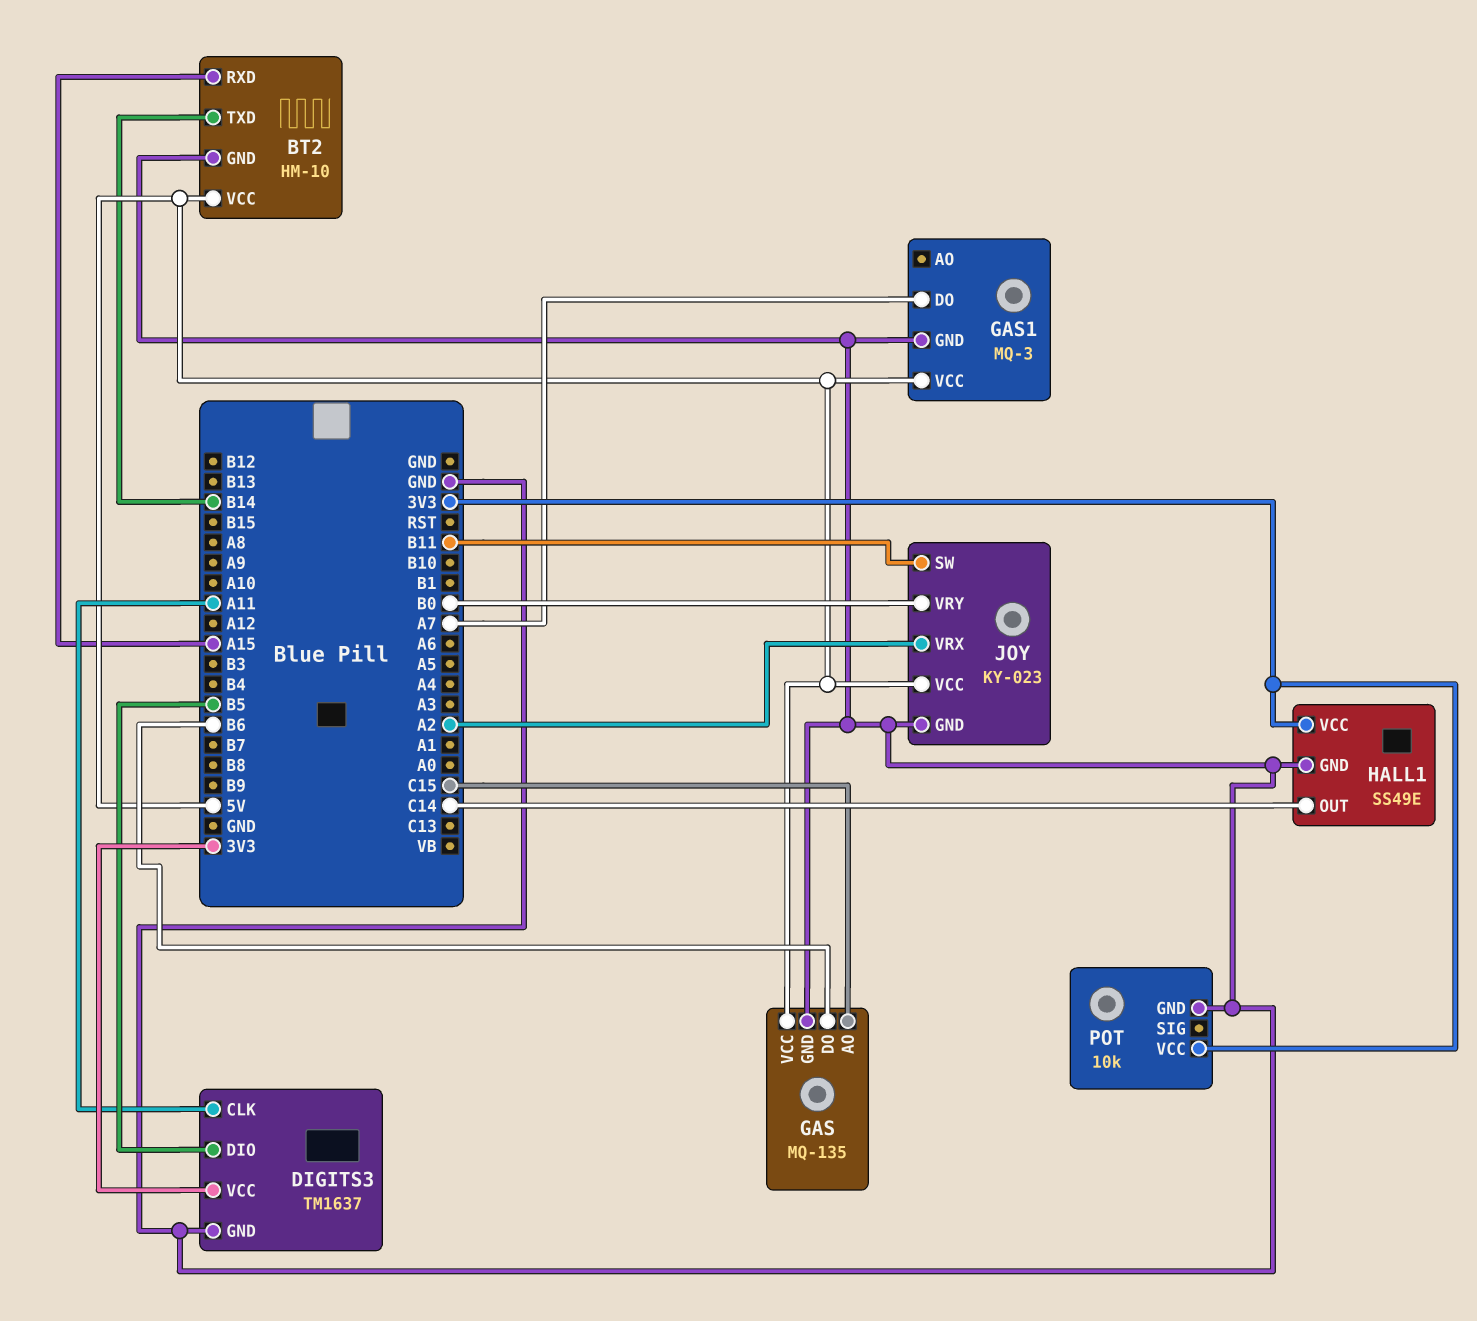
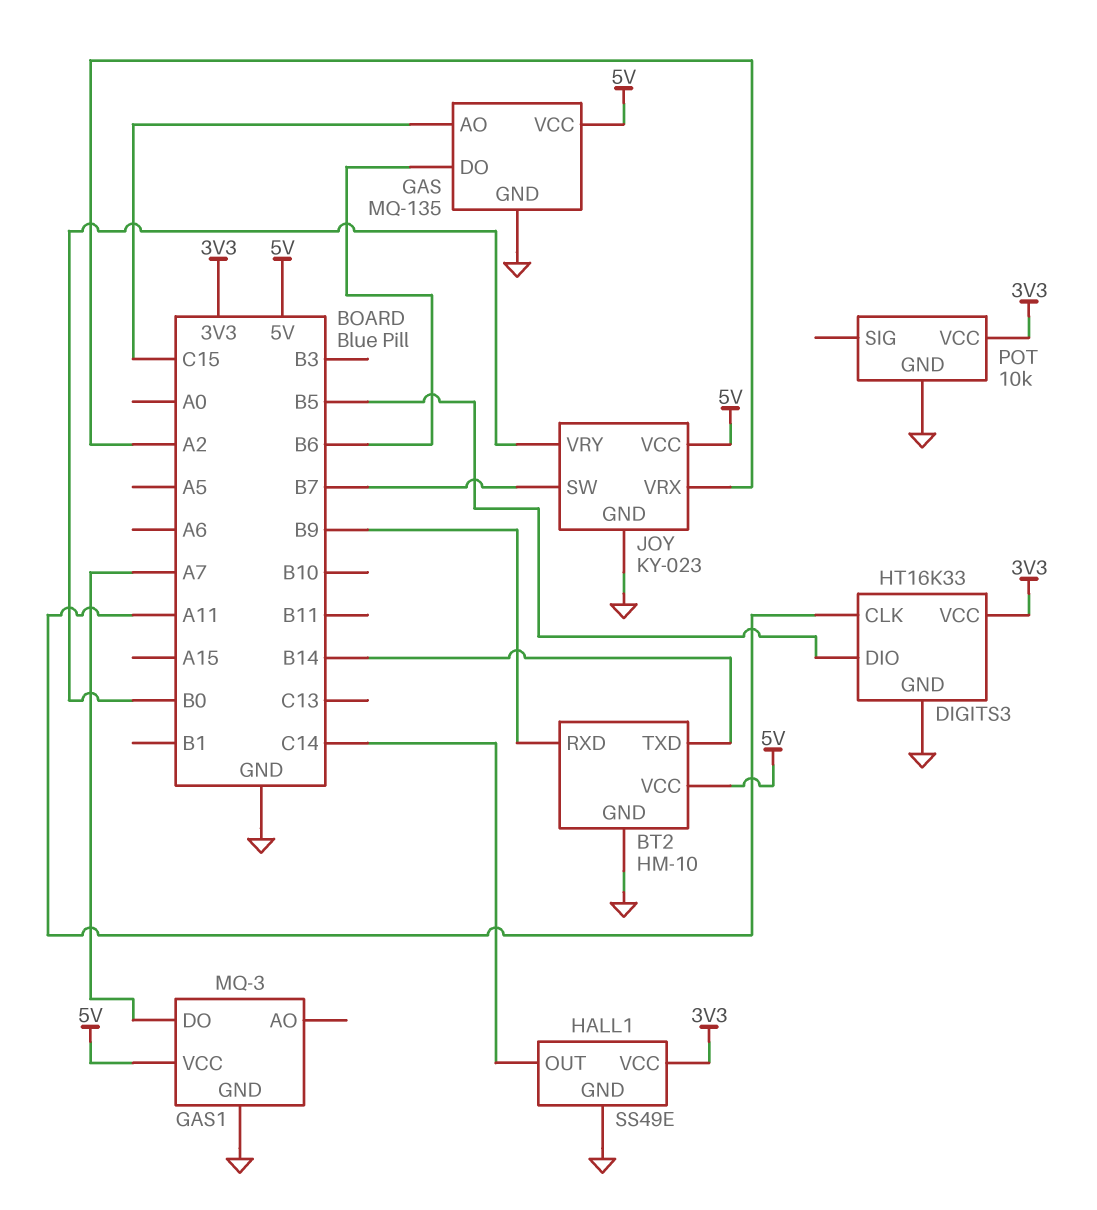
BT2 pin RXD: A15 -> B9
DIGITS3: TM1637 -> HT16K33
JOY pin SW: B11 -> B7

